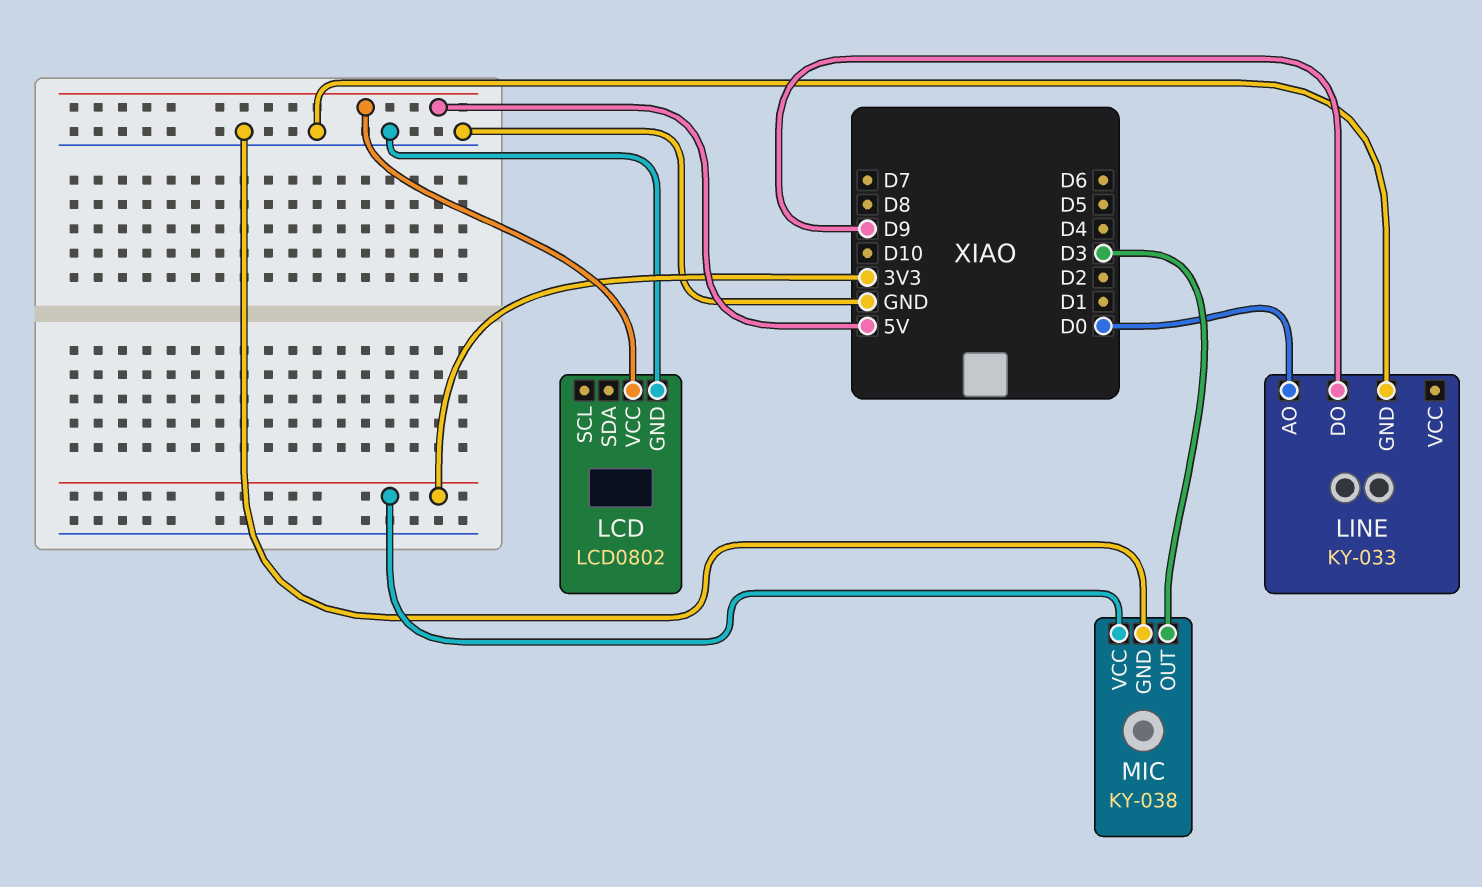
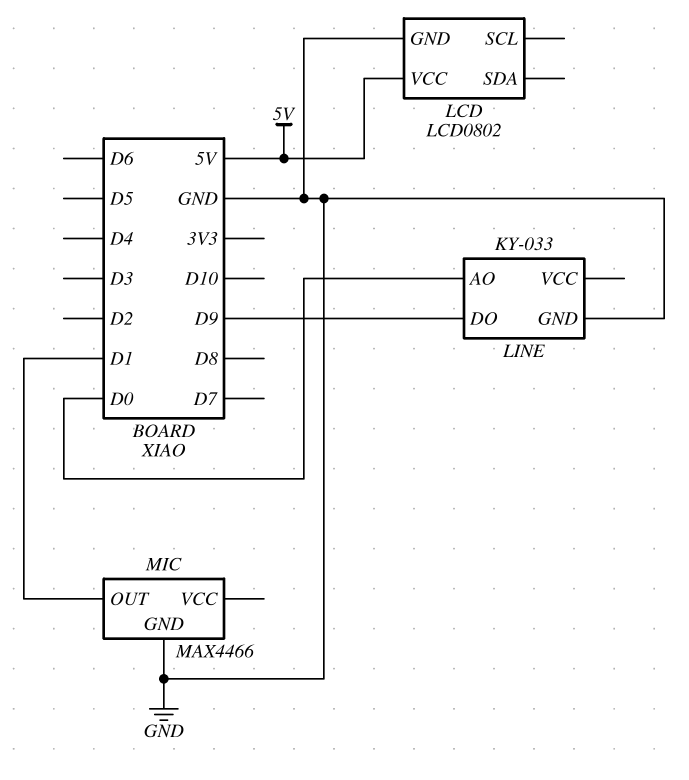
MIC: KY-038 -> MAX4466
MIC pin OUT: D3 -> D1
MIC pin VCC: 3V3 -> none

